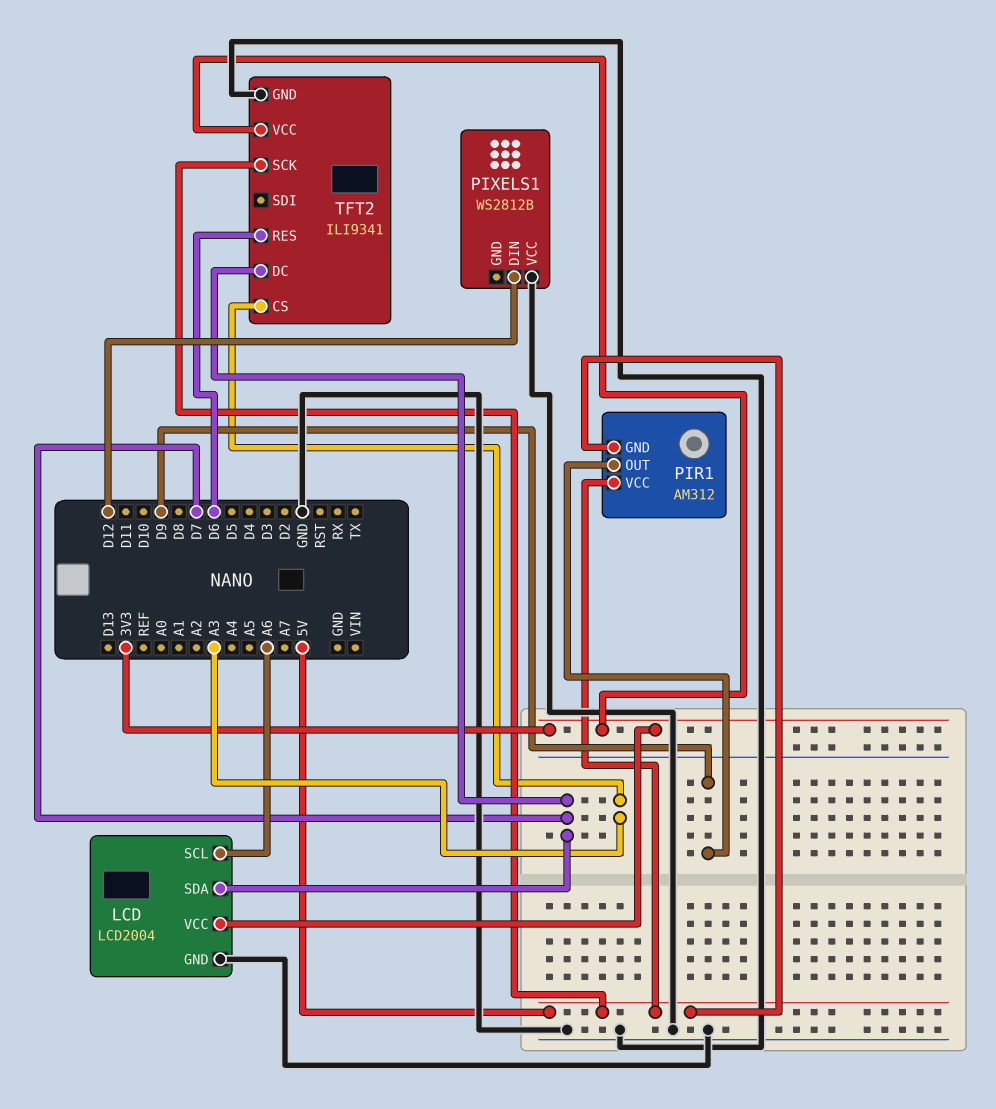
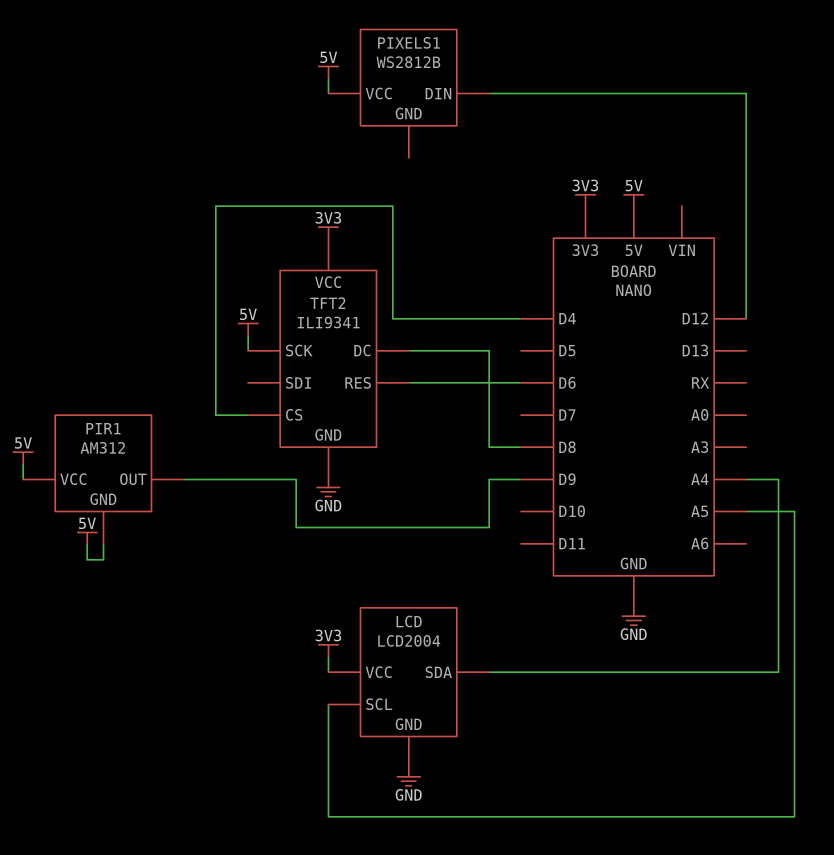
LCD pin SCL: A6 -> A5
LCD pin SDA: D7 -> A4
PIXELS1 pin VCC: GND -> 5V
TFT2 pin CS: A3 -> D4
TFT2 pin DC: D7 -> D8

